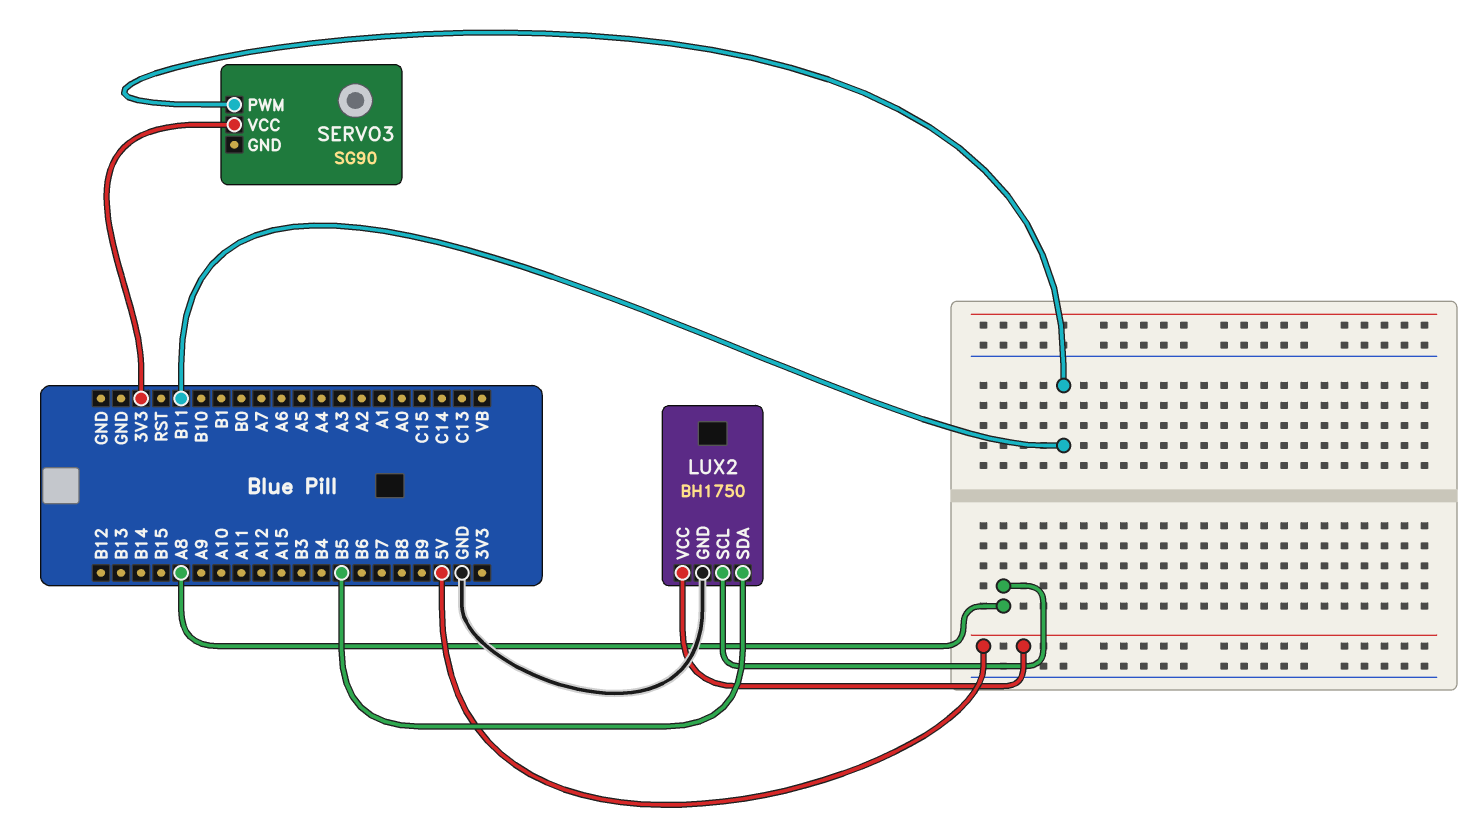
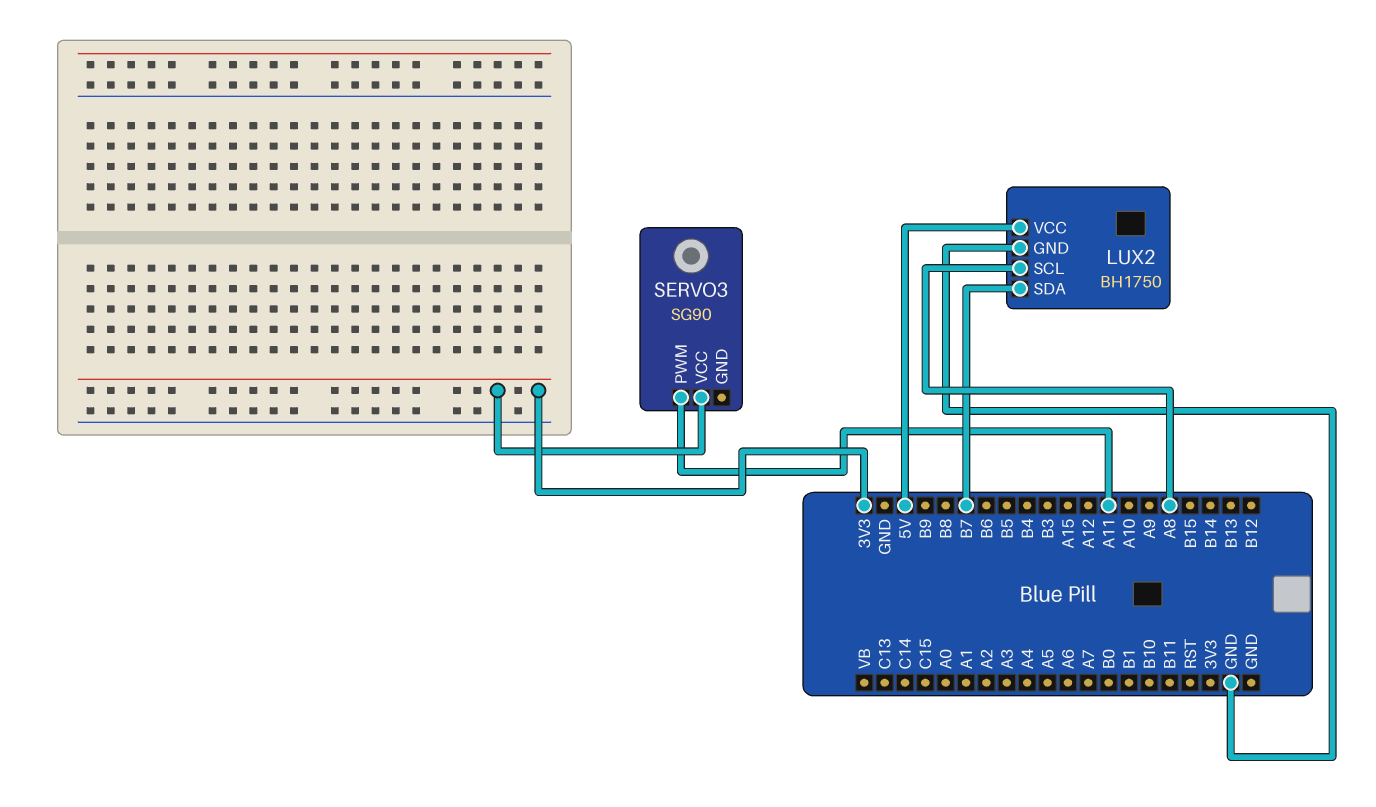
LUX2 pin SDA: B5 -> B7
SERVO3 pin PWM: B11 -> A11

